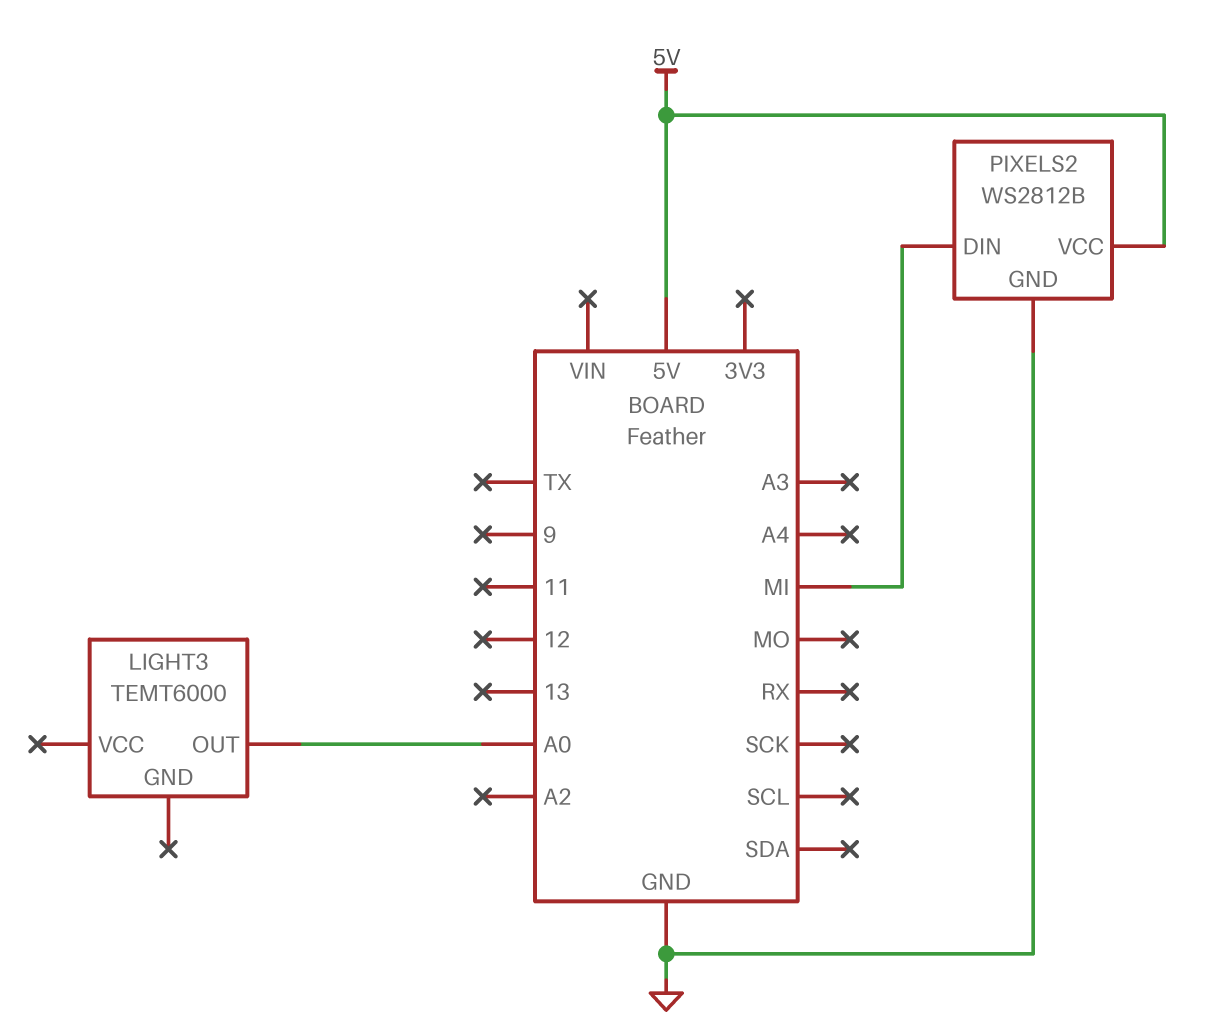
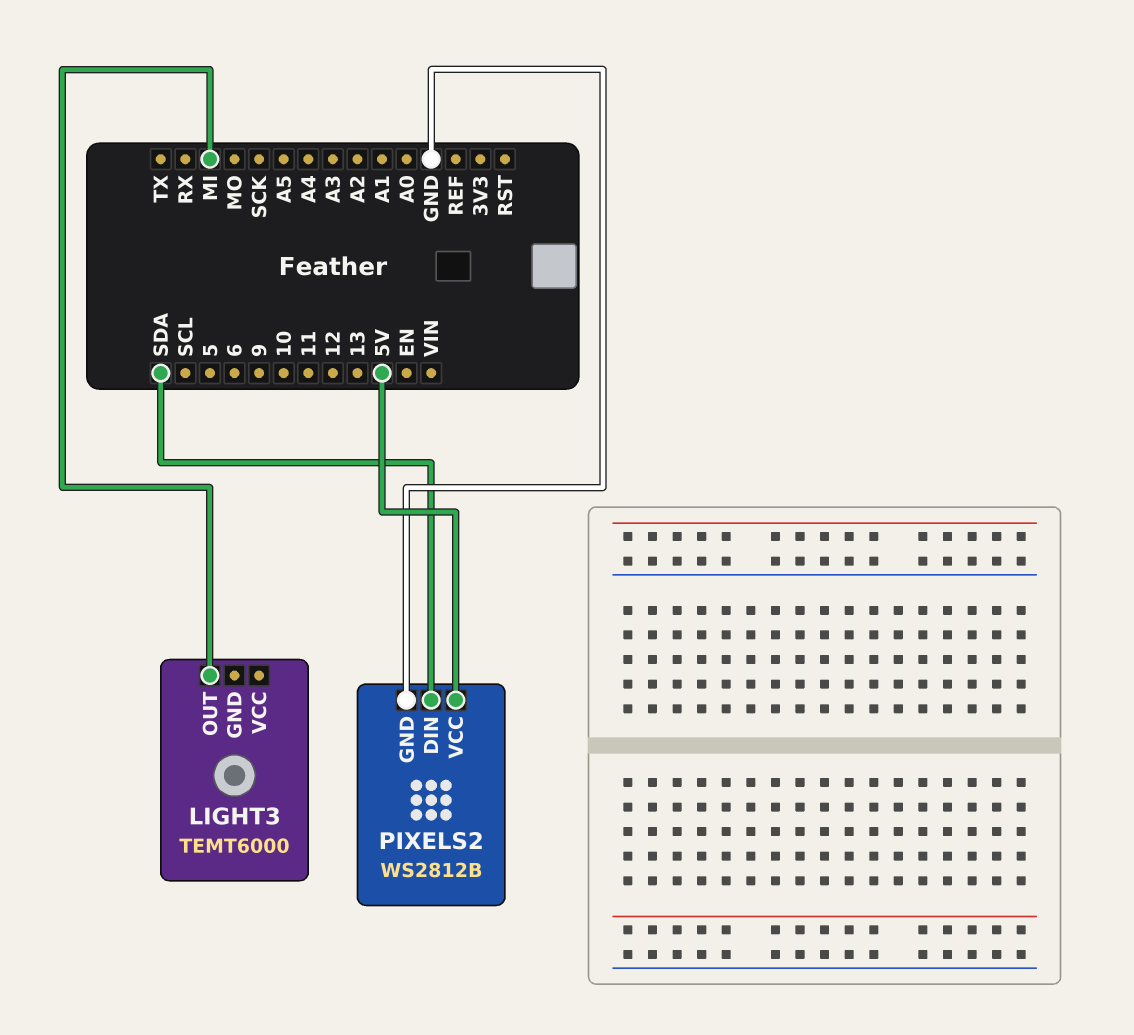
LIGHT3 pin OUT: A0 -> MI
PIXELS2 pin DIN: MI -> SDA

